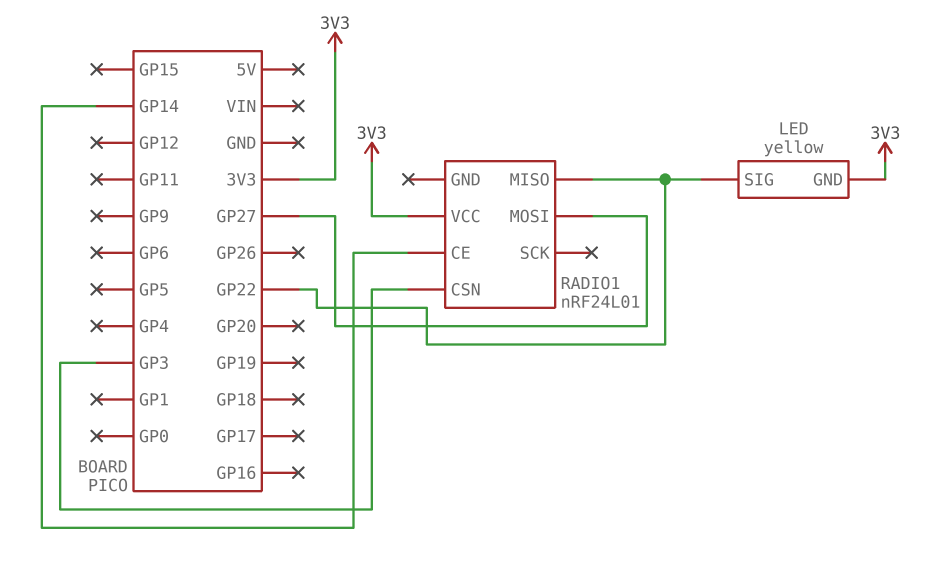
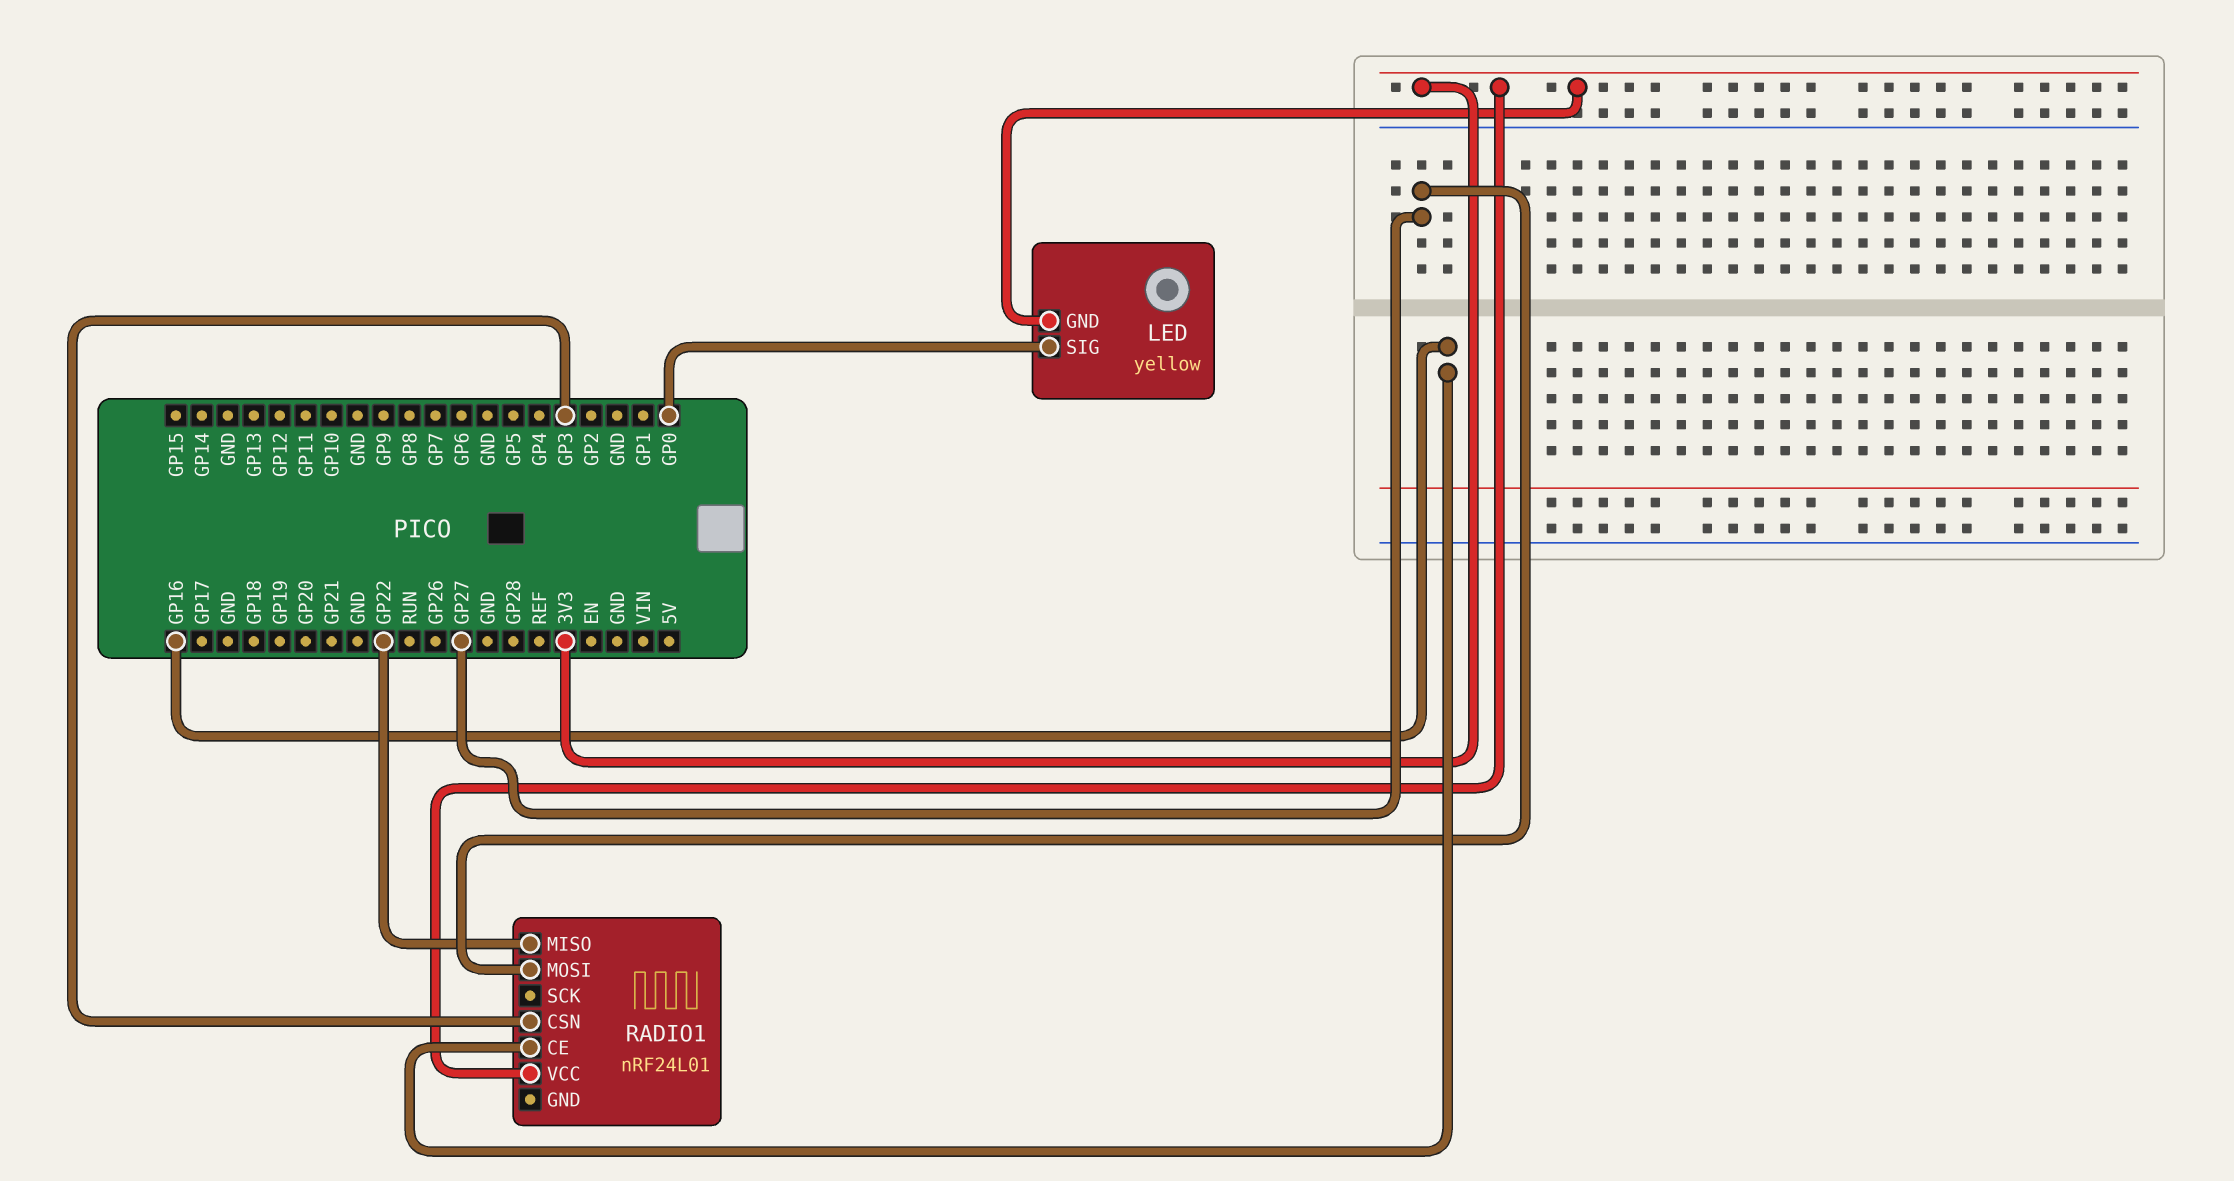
LED pin SIG: GP22 -> GP0
RADIO1 pin CE: GP14 -> GP16

